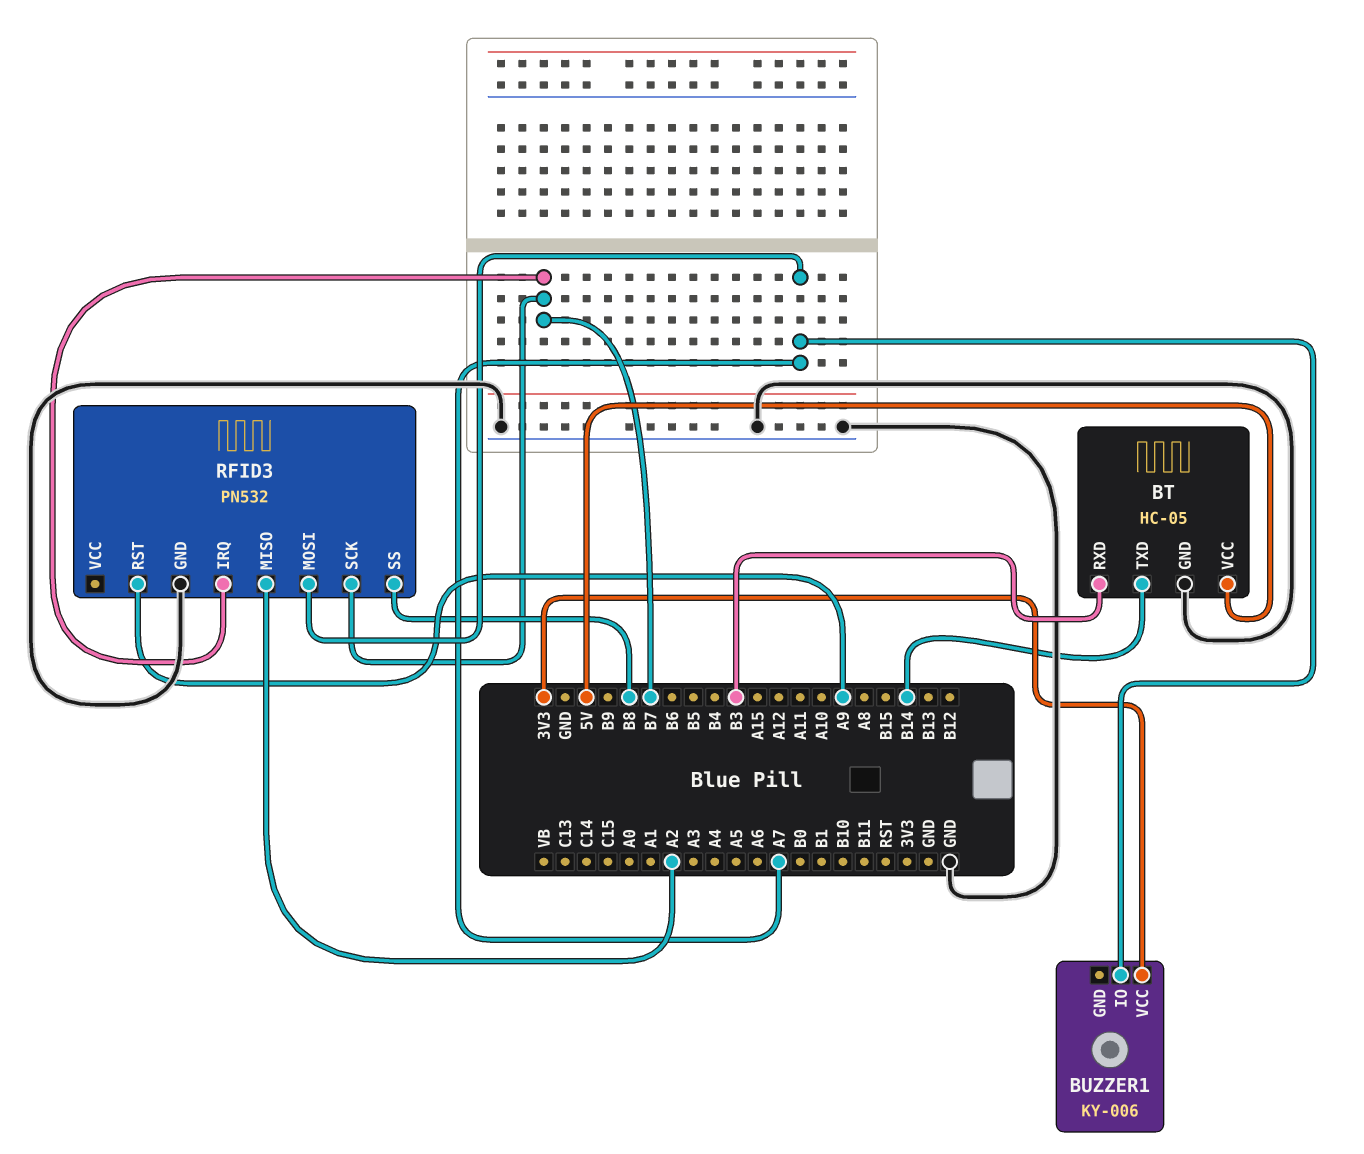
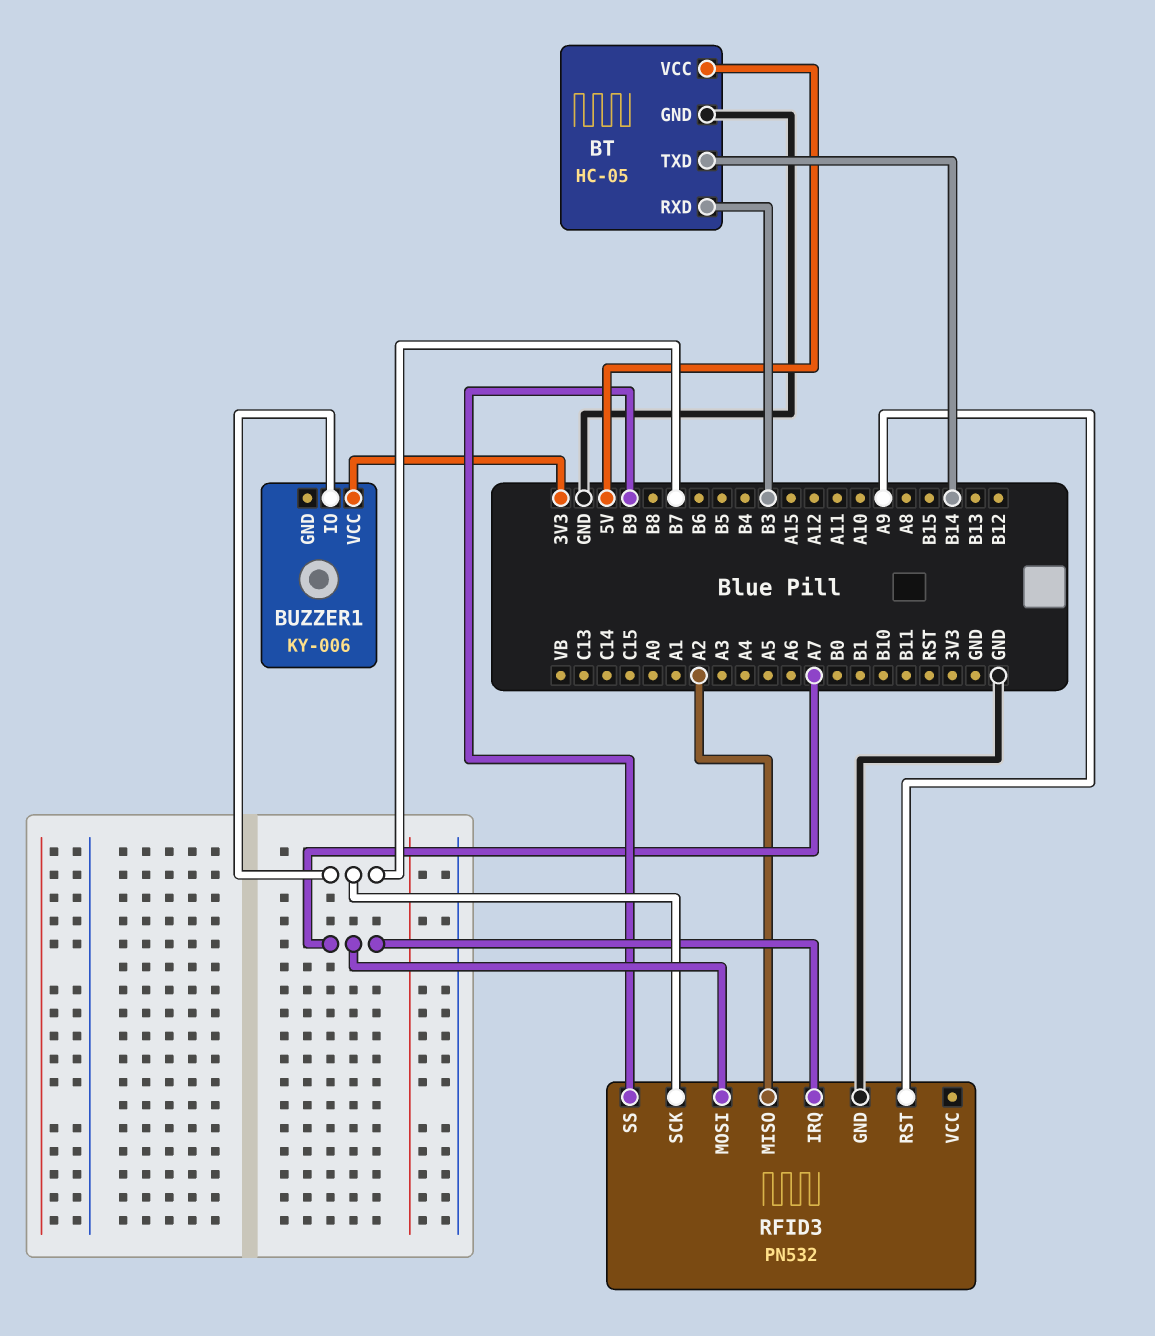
BUZZER1 pin IO: A7 -> B7
RFID3 pin IRQ: B7 -> A7
RFID3 pin SS: B8 -> B9

